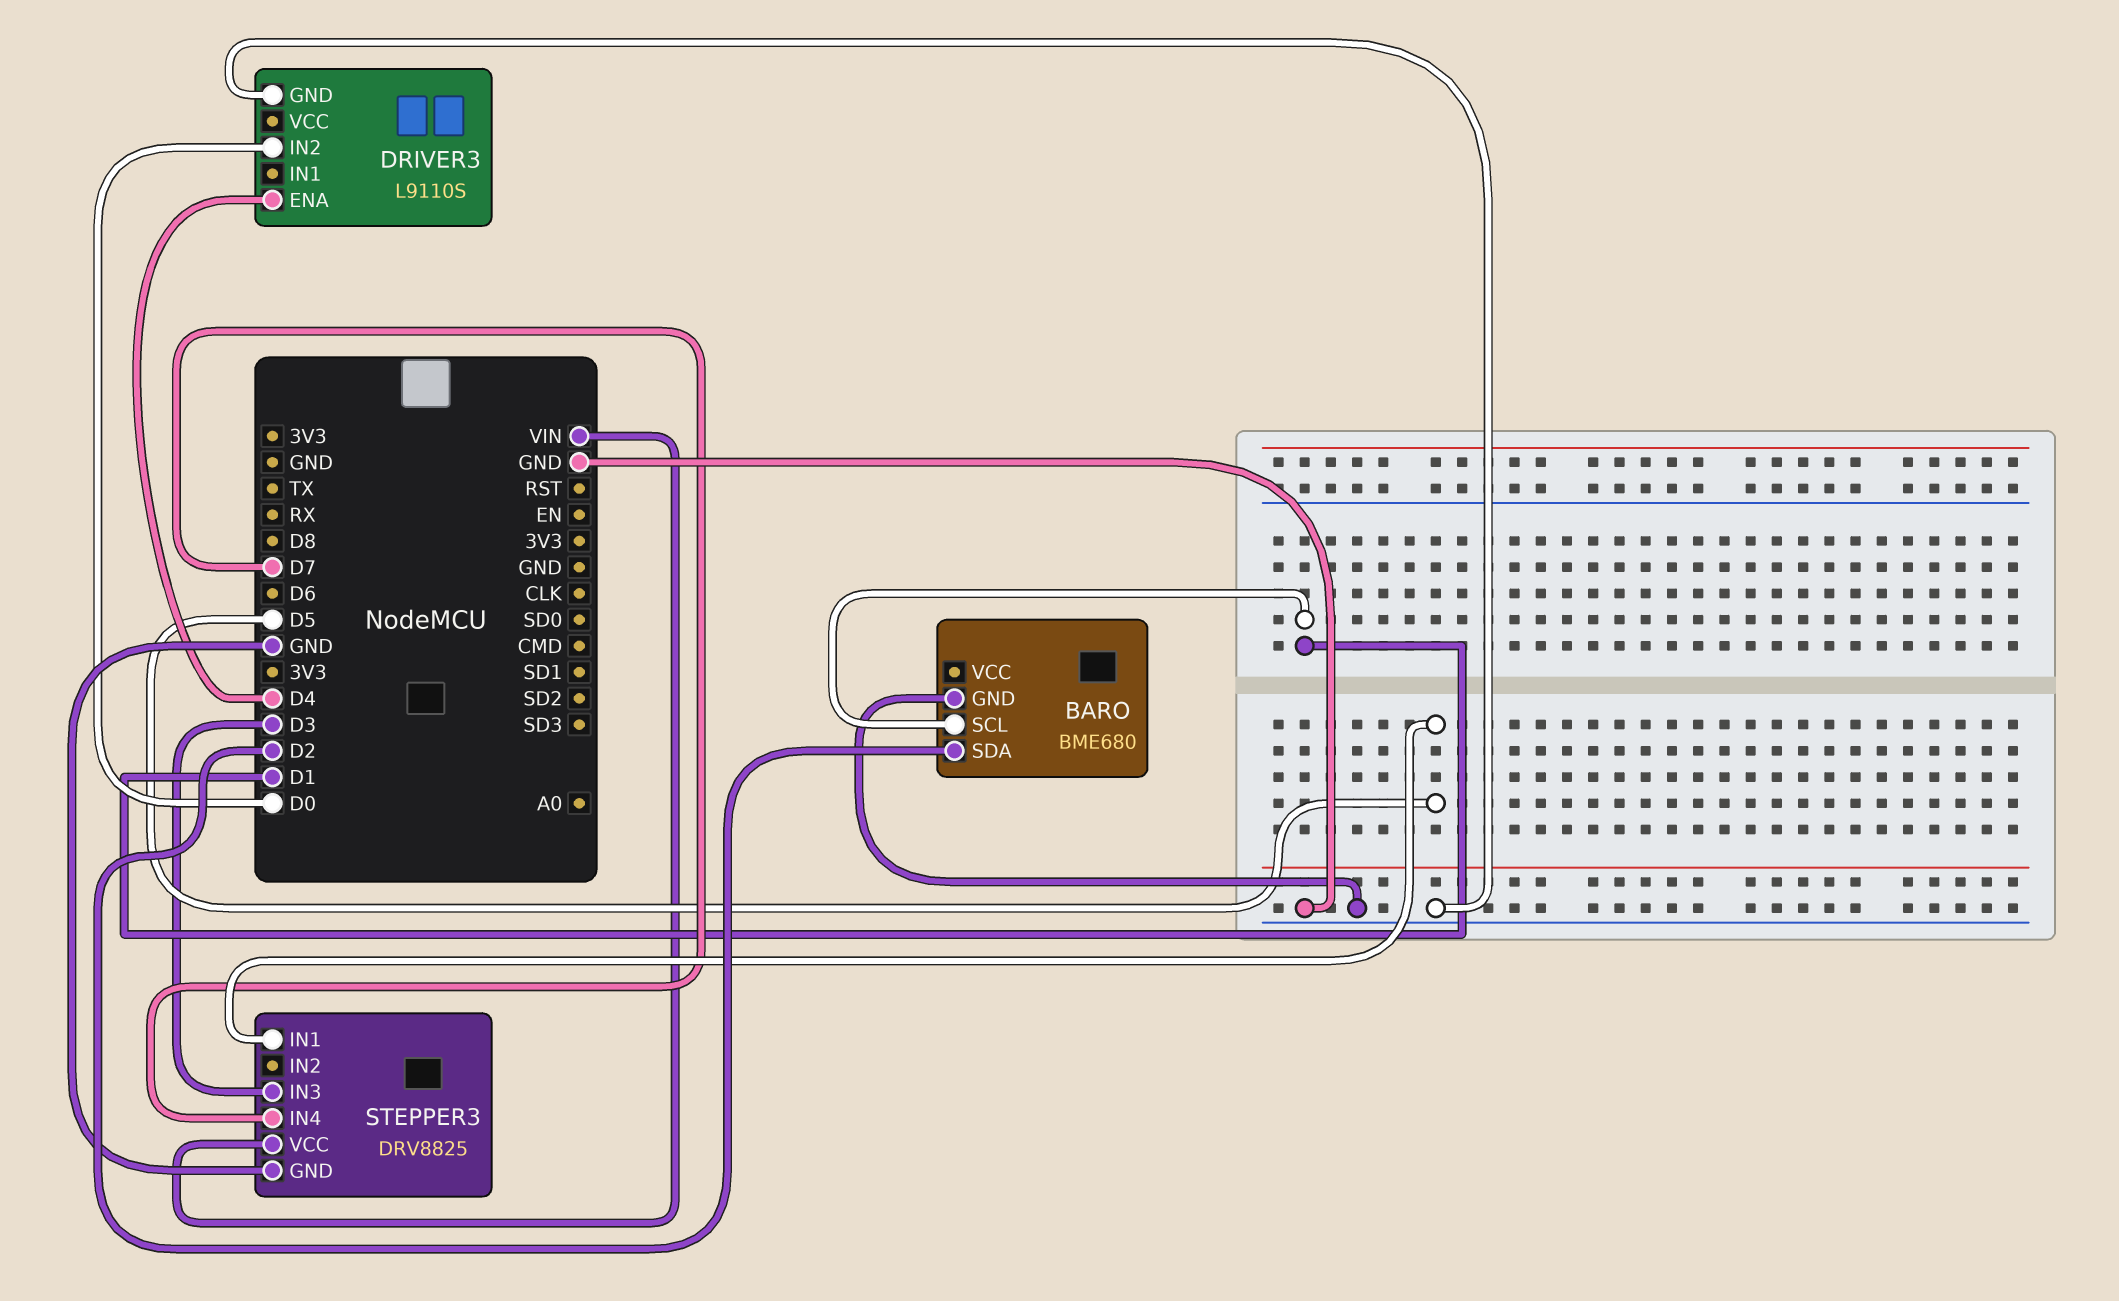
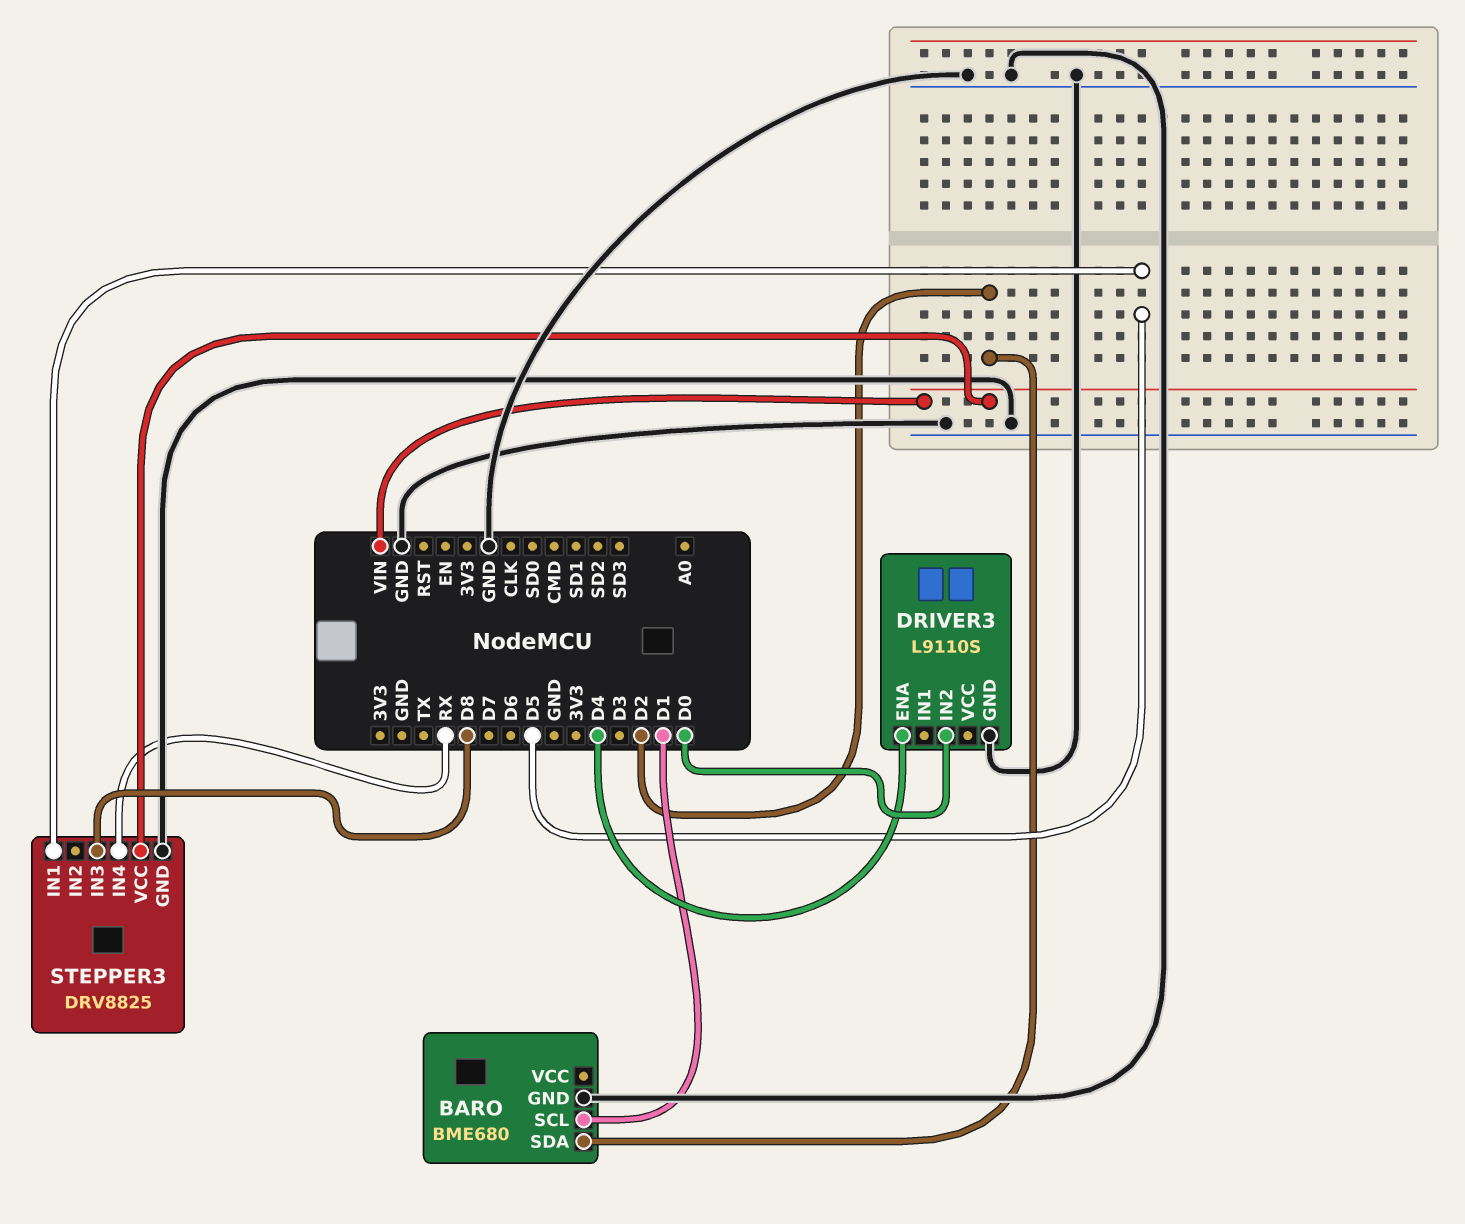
STEPPER3 pin IN3: D3 -> D8
STEPPER3 pin IN4: D7 -> RX

